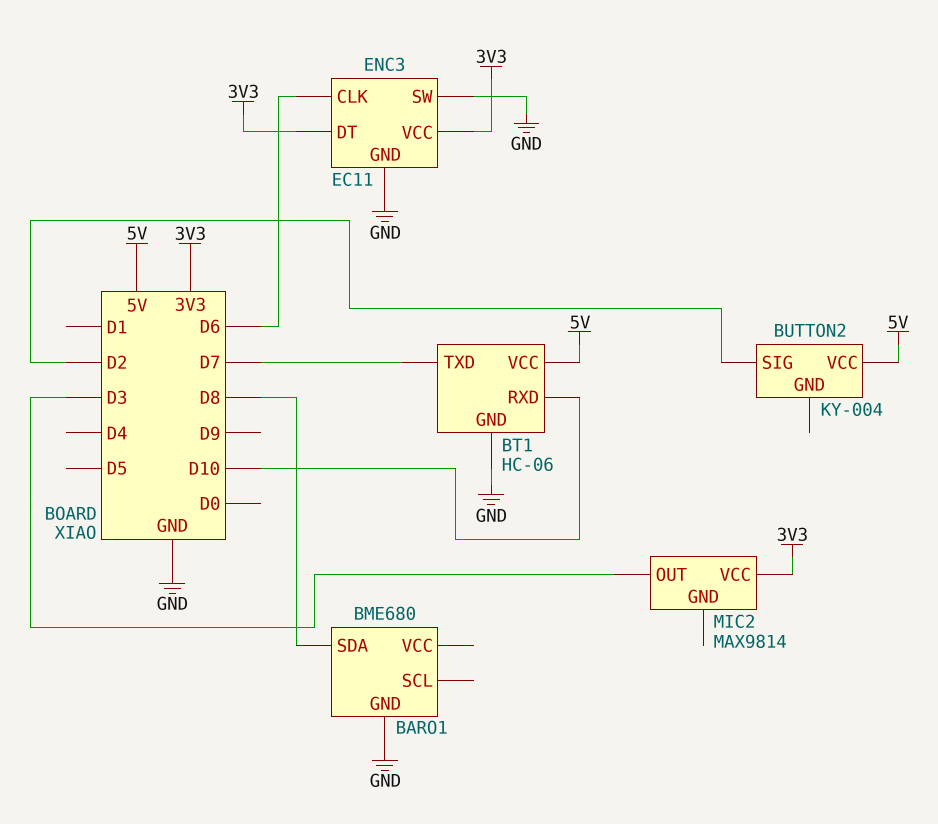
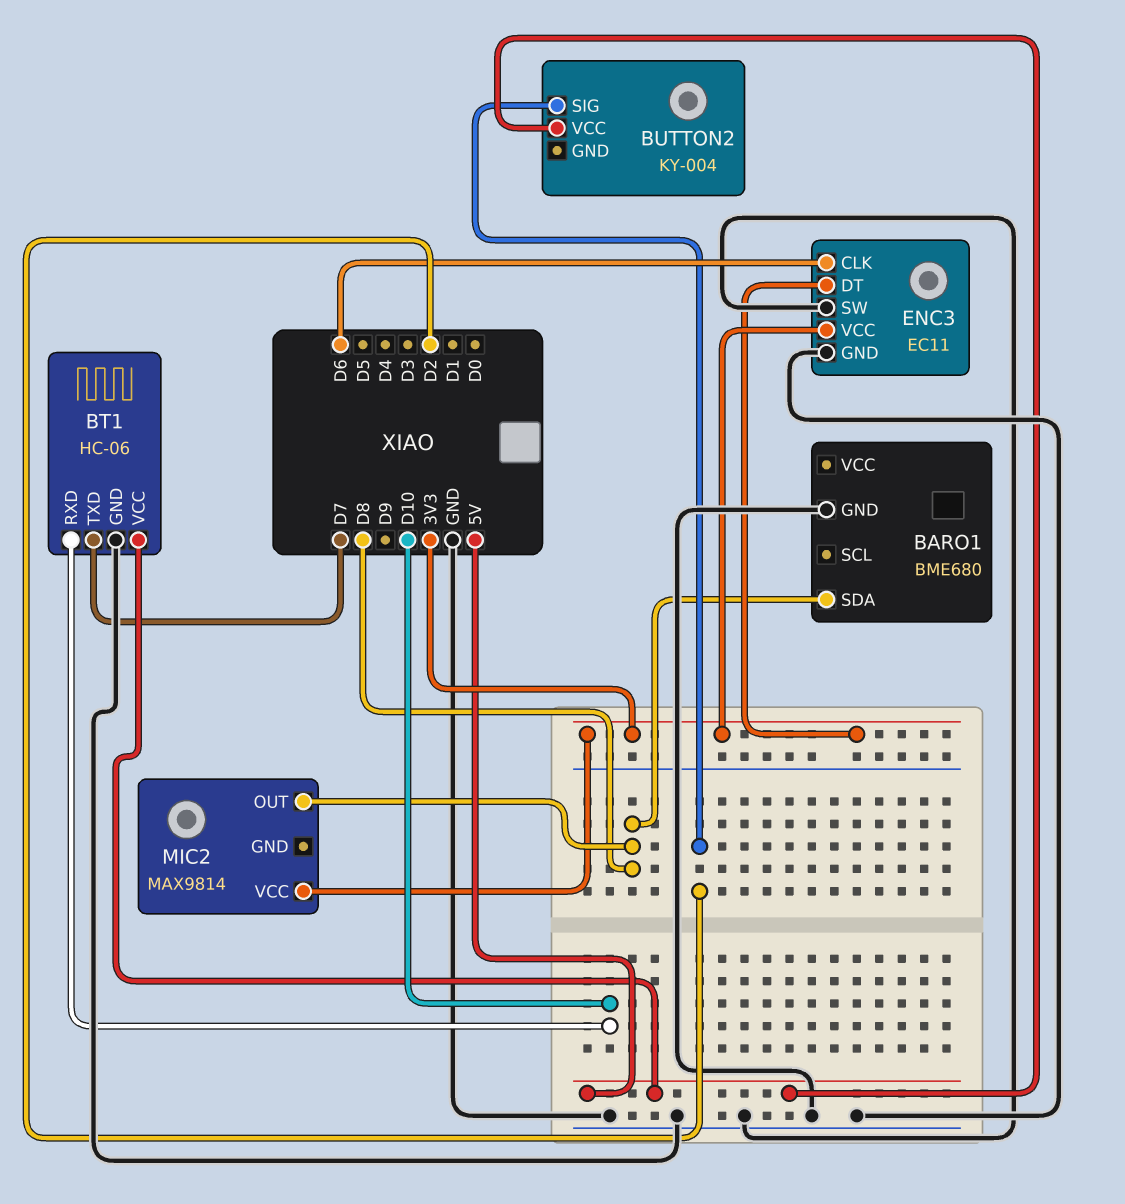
MIC2 pin OUT: D3 -> D8

